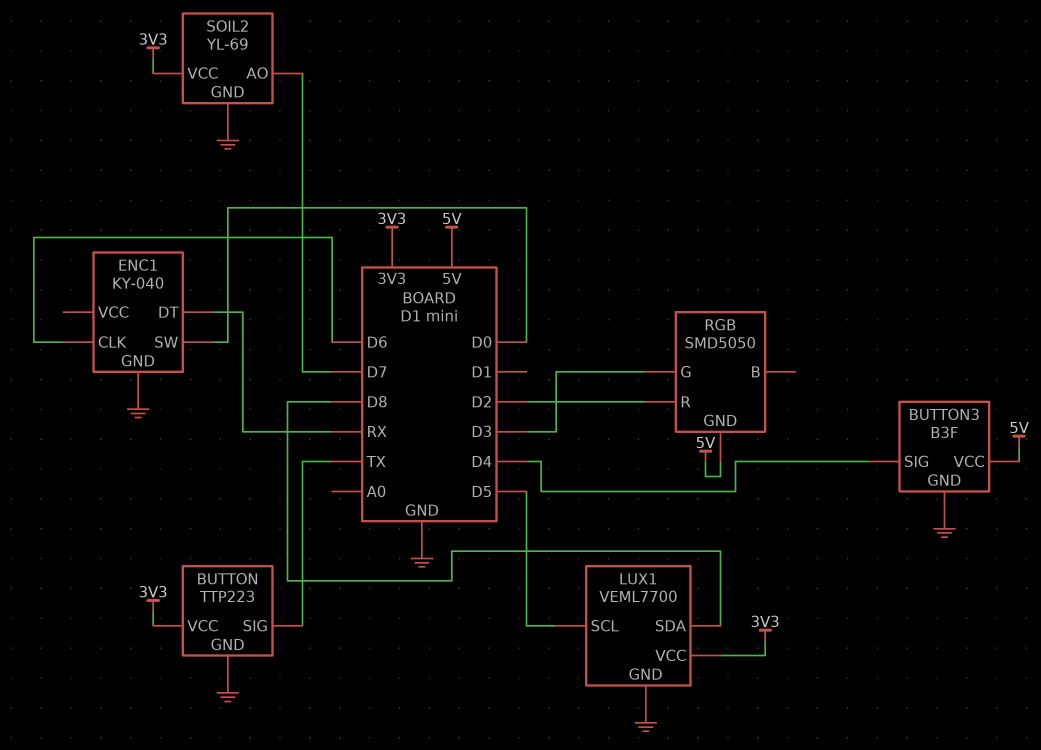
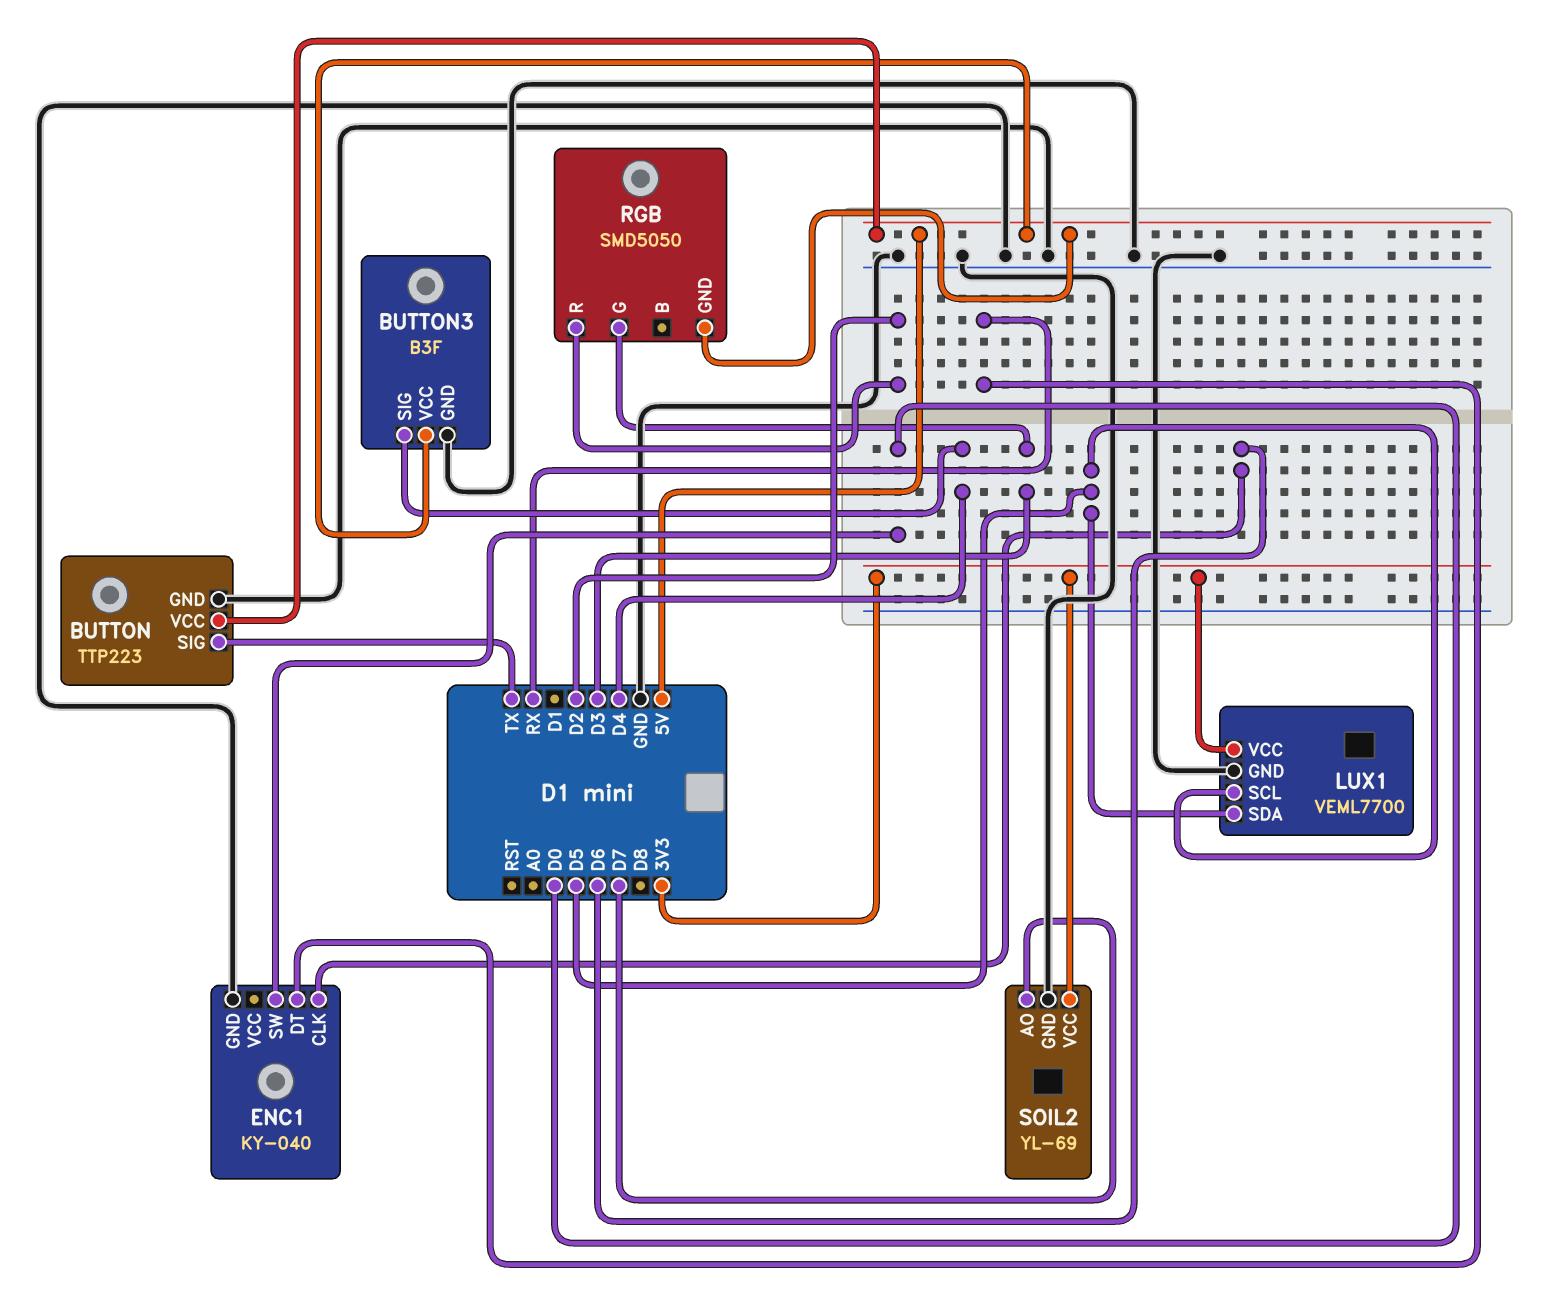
BUTTON pin VCC: 3V3 -> 5V
LUX1 pin SDA: D8 -> D5

